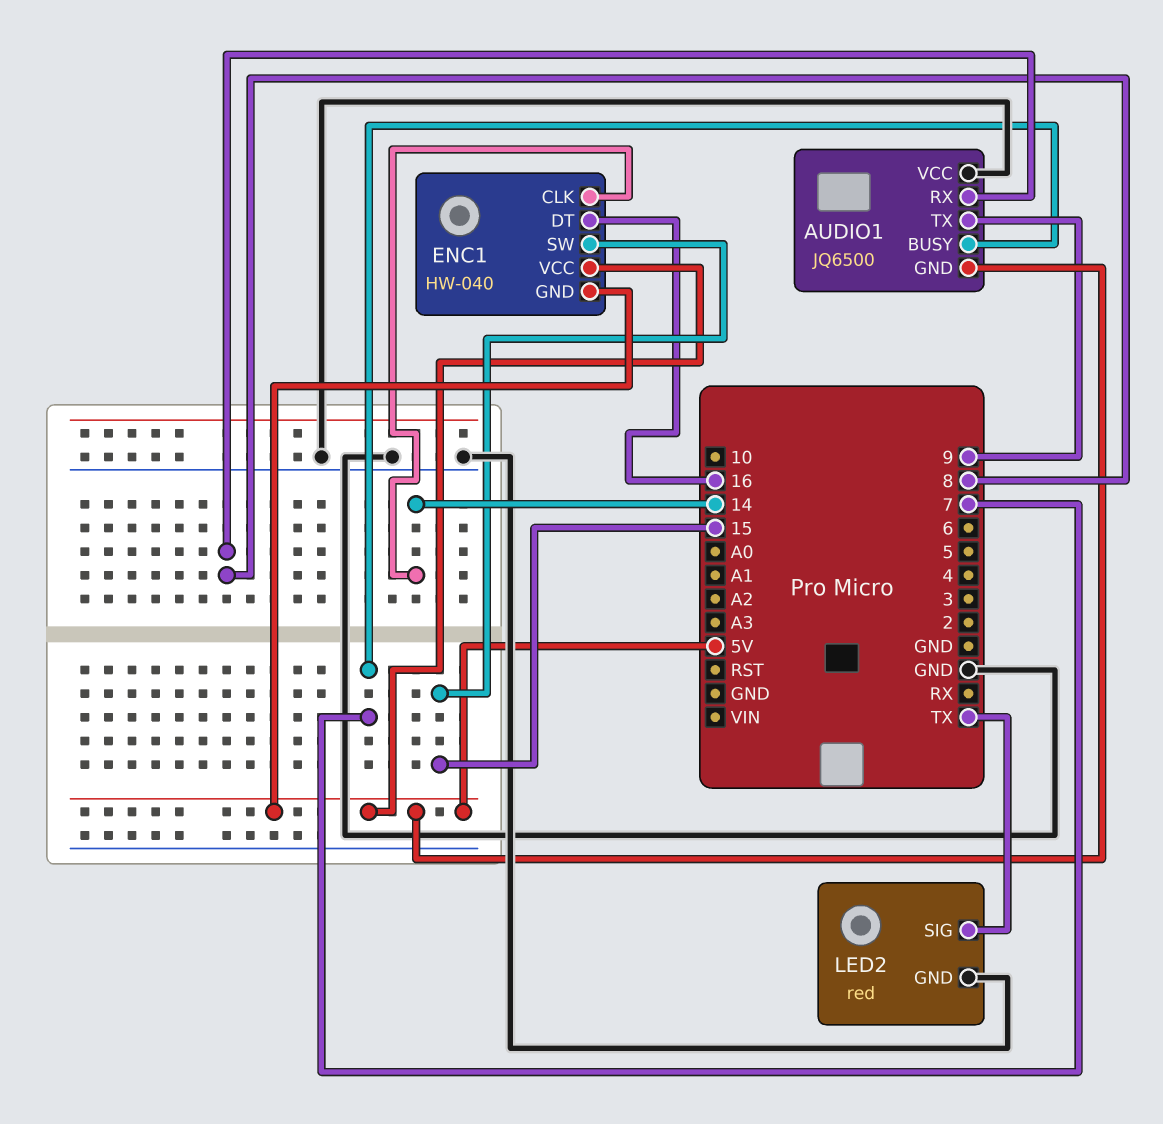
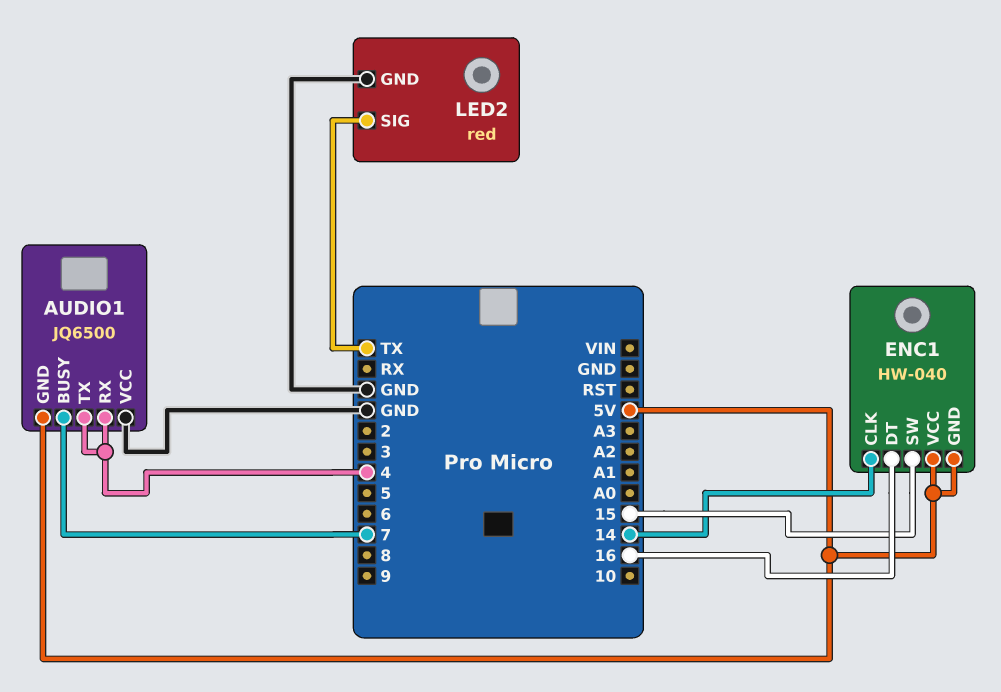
AUDIO1 pin RX: 8 -> 4
AUDIO1 pin TX: 9 -> 4

